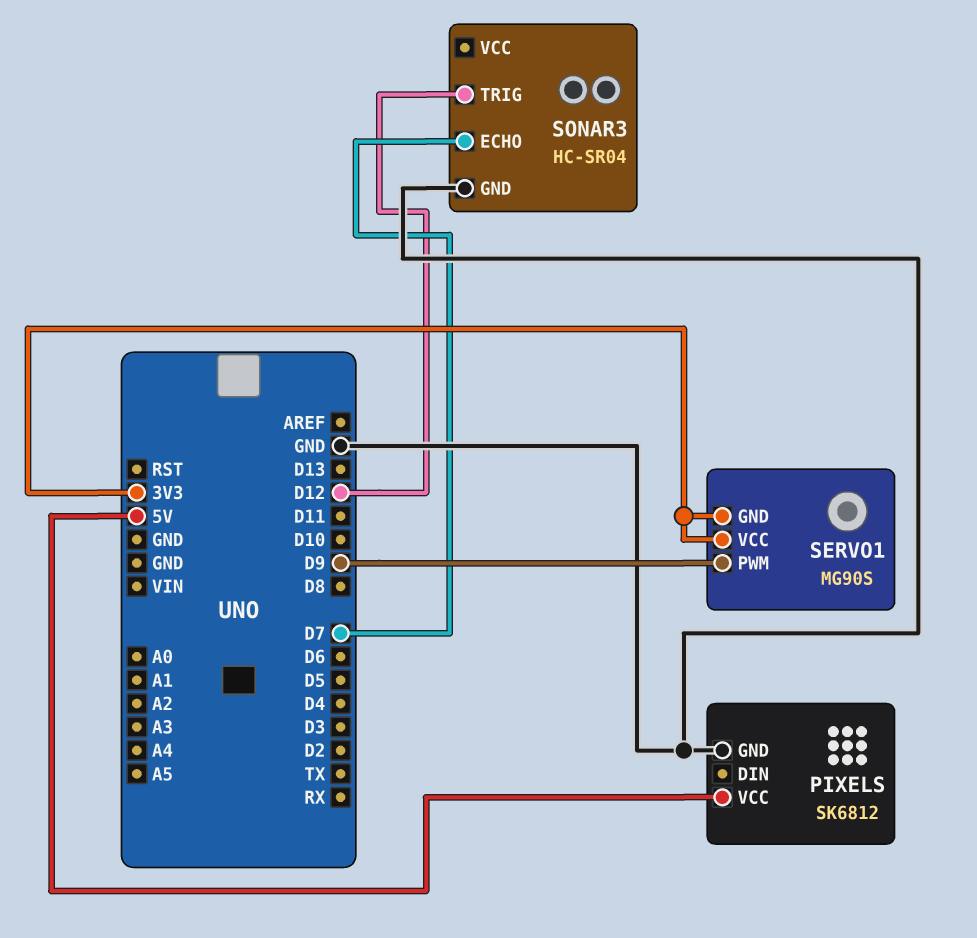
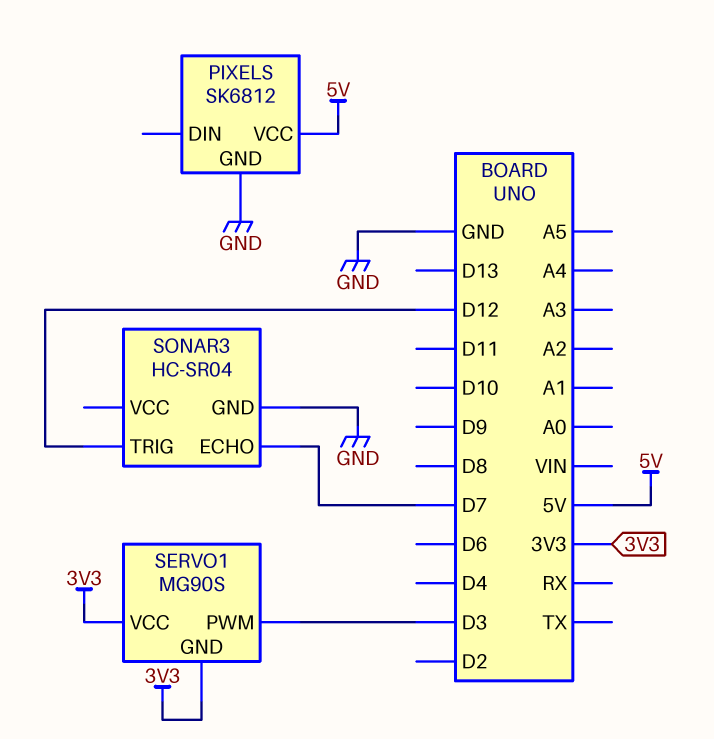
SERVO1 pin PWM: D9 -> D3

